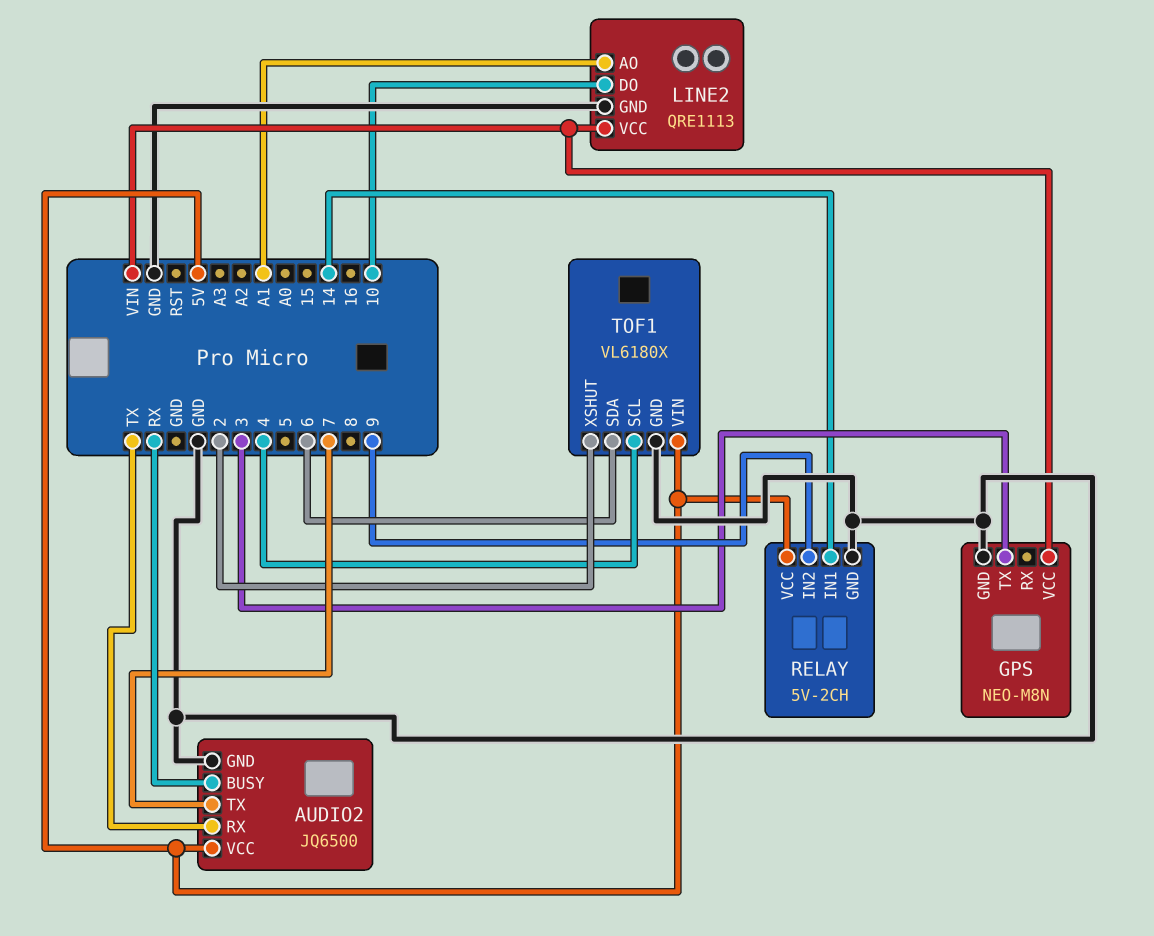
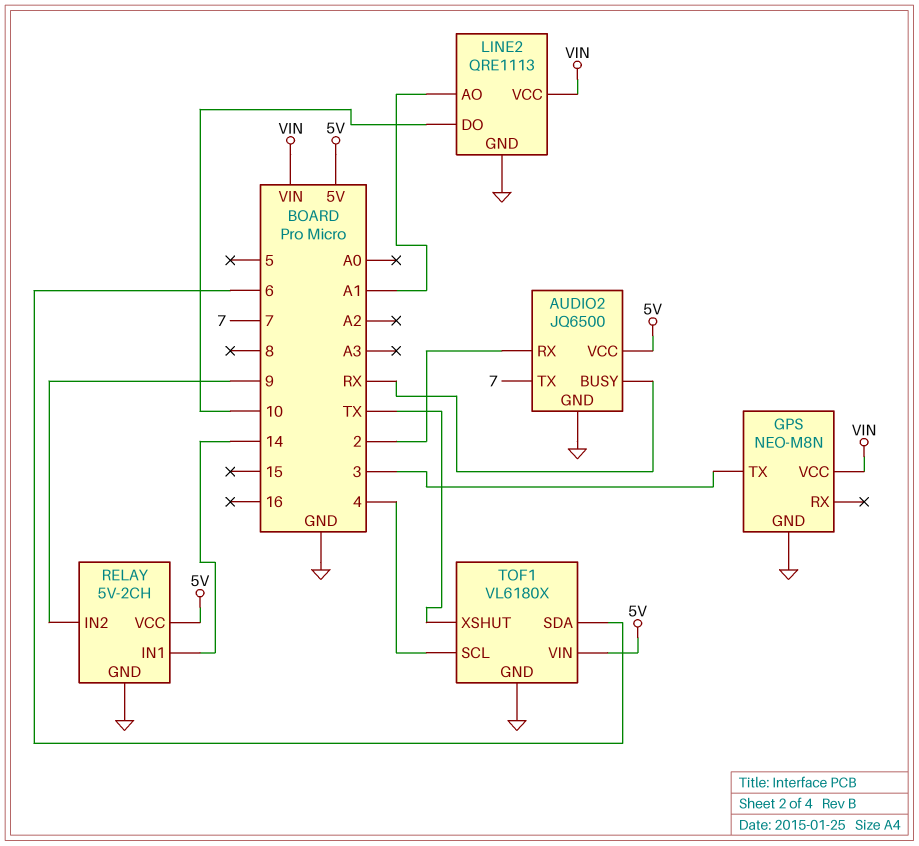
AUDIO2 pin RX: TX -> 2
TOF1 pin XSHUT: 2 -> TX

